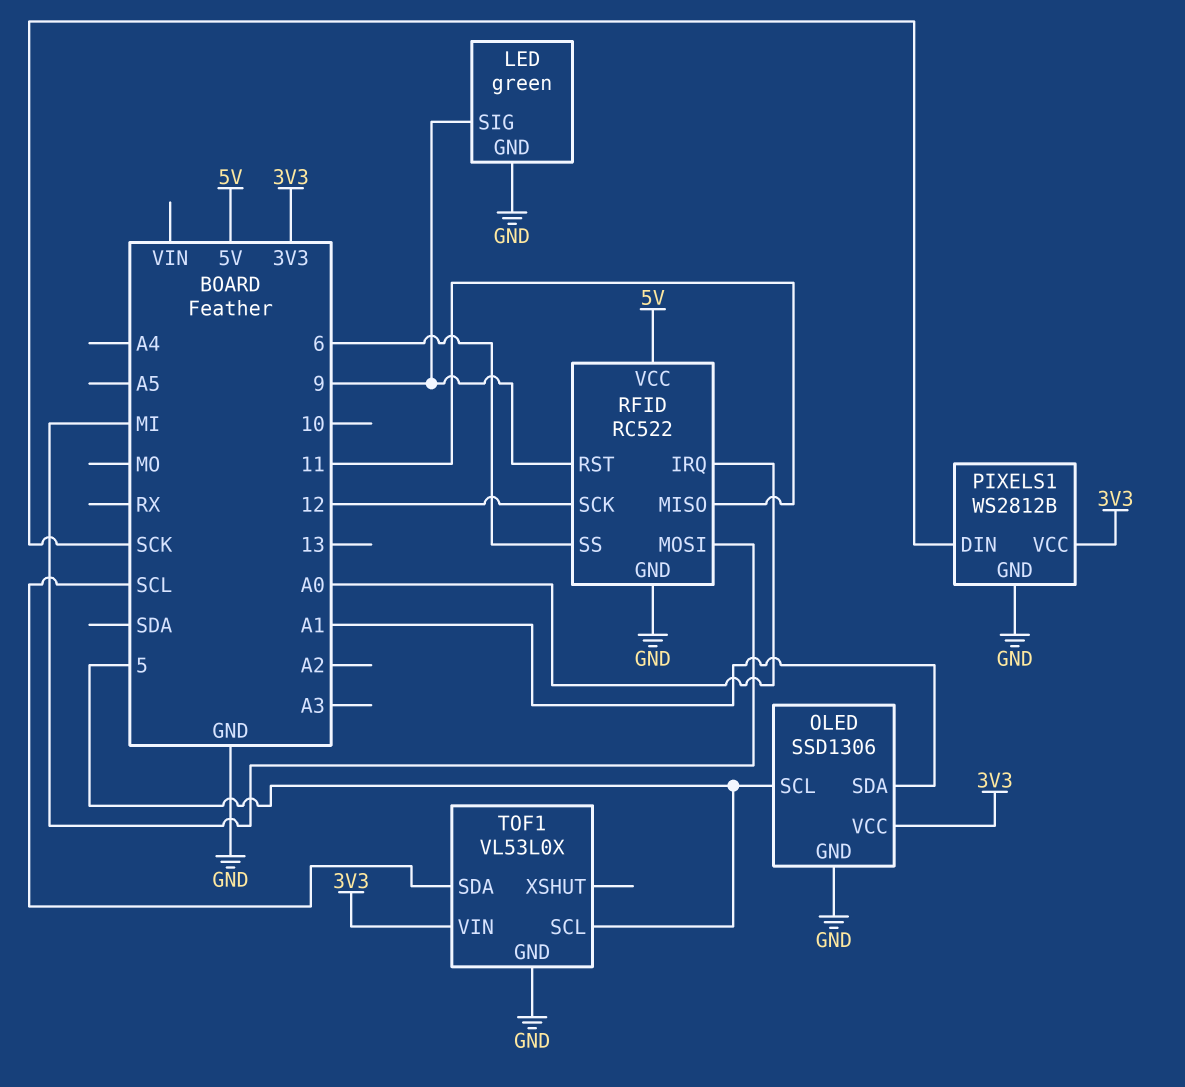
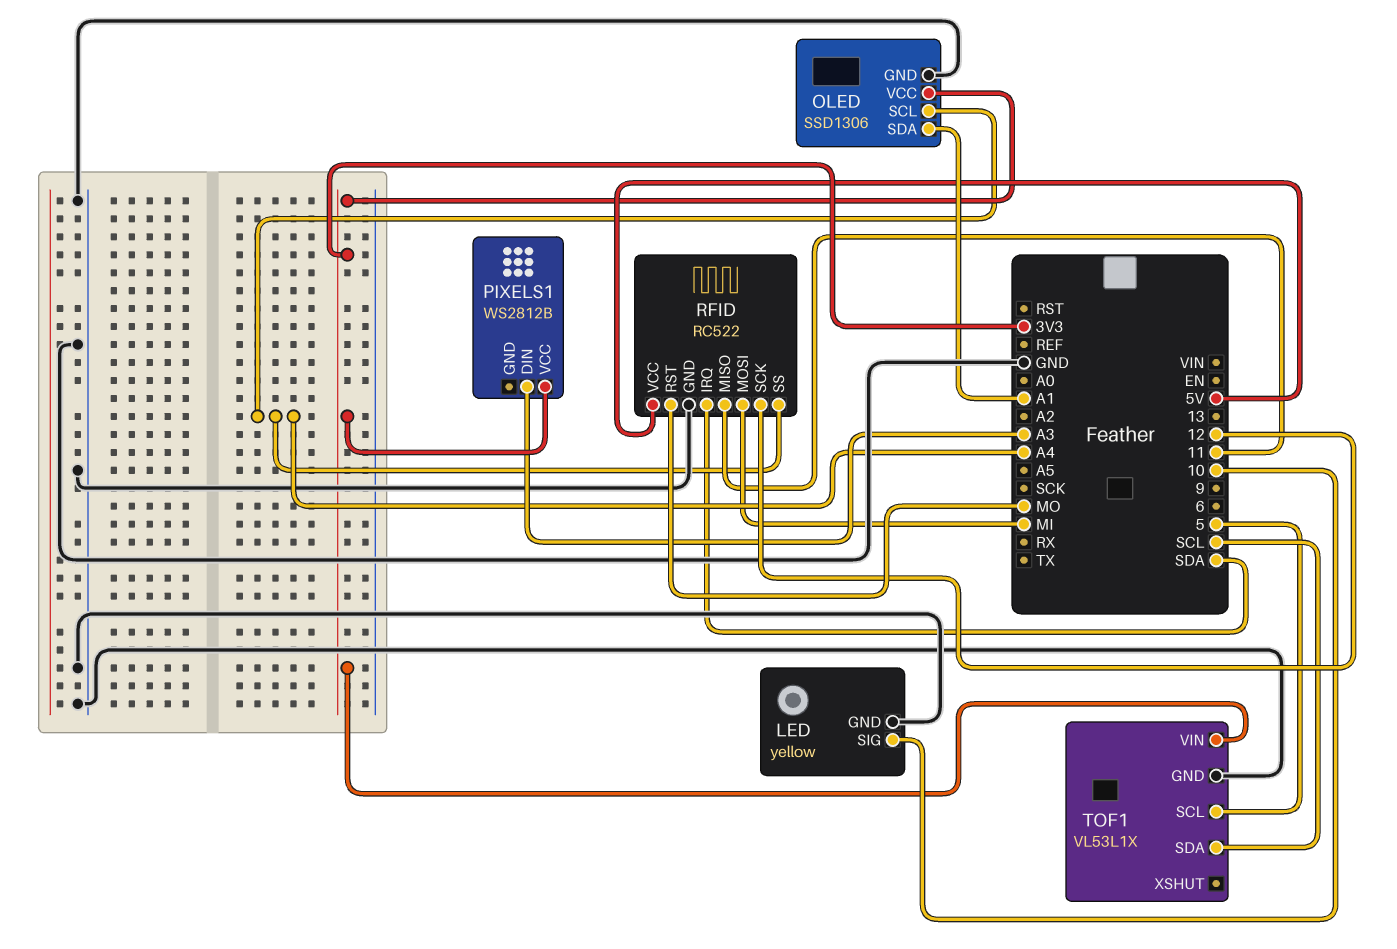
LED: green -> yellow
LED pin SIG: 9 -> 10
OLED pin SCL: 5 -> A4
PIXELS1 pin DIN: SCK -> A3
PIXELS1 pin GND: GND -> none
RFID pin IRQ: A0 -> SDA
RFID pin RST: 9 -> MO
RFID pin SS: 6 -> A4
TOF1: VL53L0X -> VL53L1X

